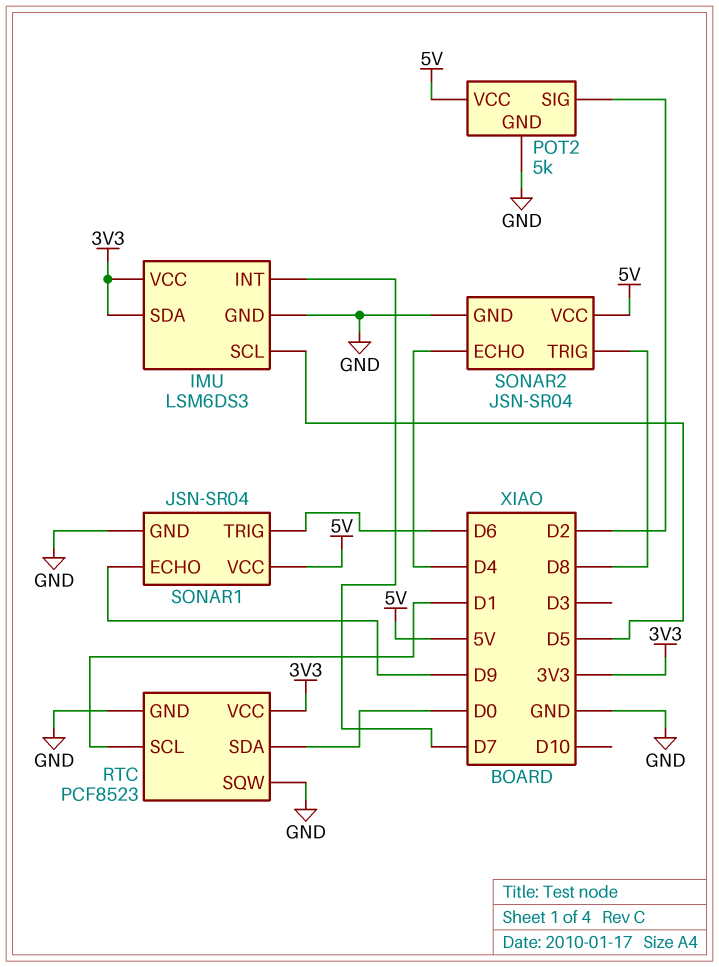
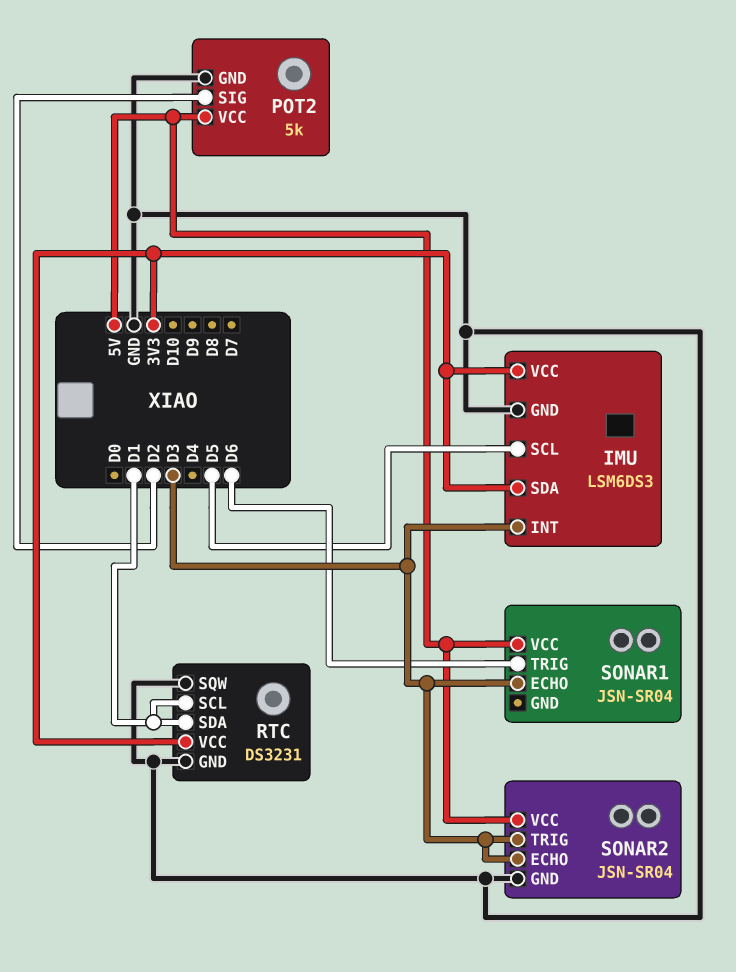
IMU pin INT: D7 -> D3
RTC: PCF8523 -> DS3231
RTC pin SDA: D0 -> D1
SONAR1 pin ECHO: D9 -> D3
SONAR1 pin GND: GND -> none
SONAR2 pin ECHO: D4 -> D3
SONAR2 pin TRIG: D8 -> D3

